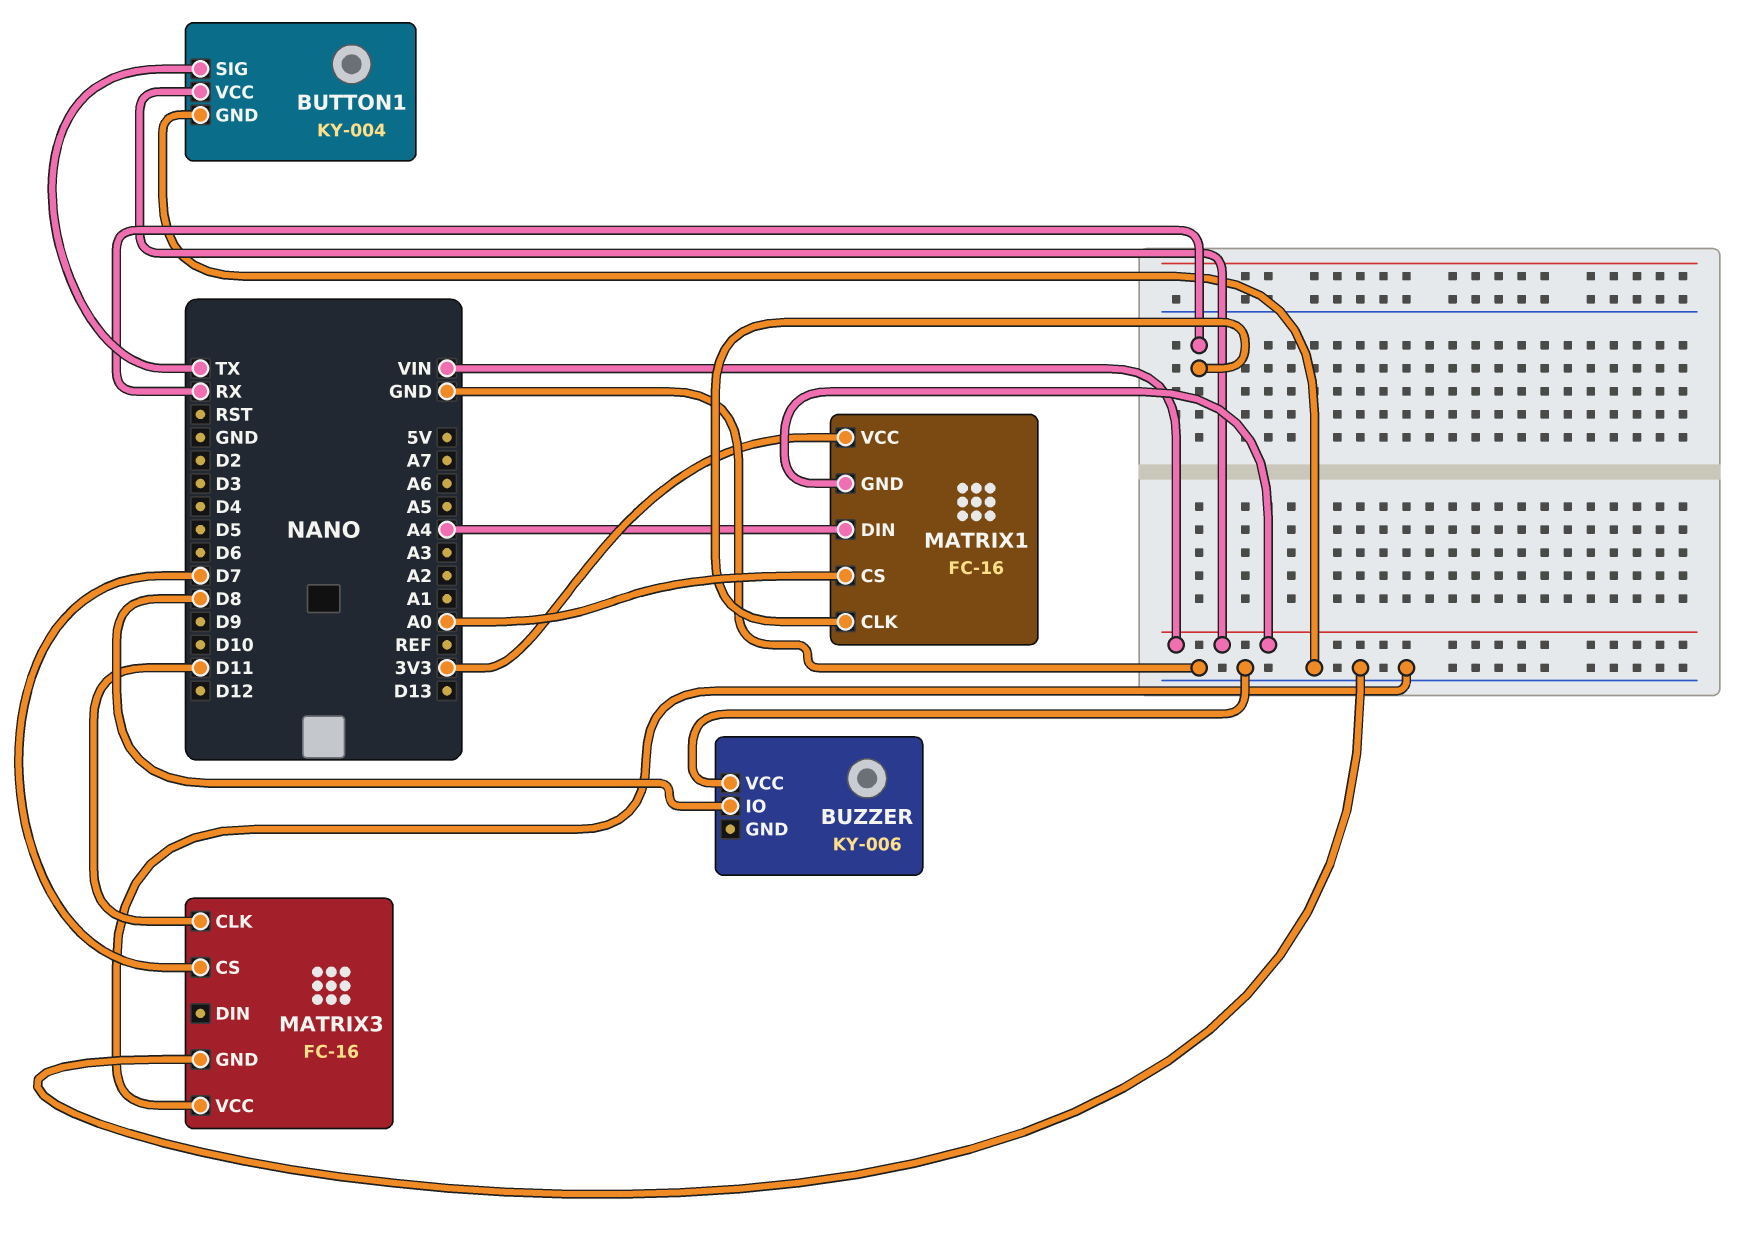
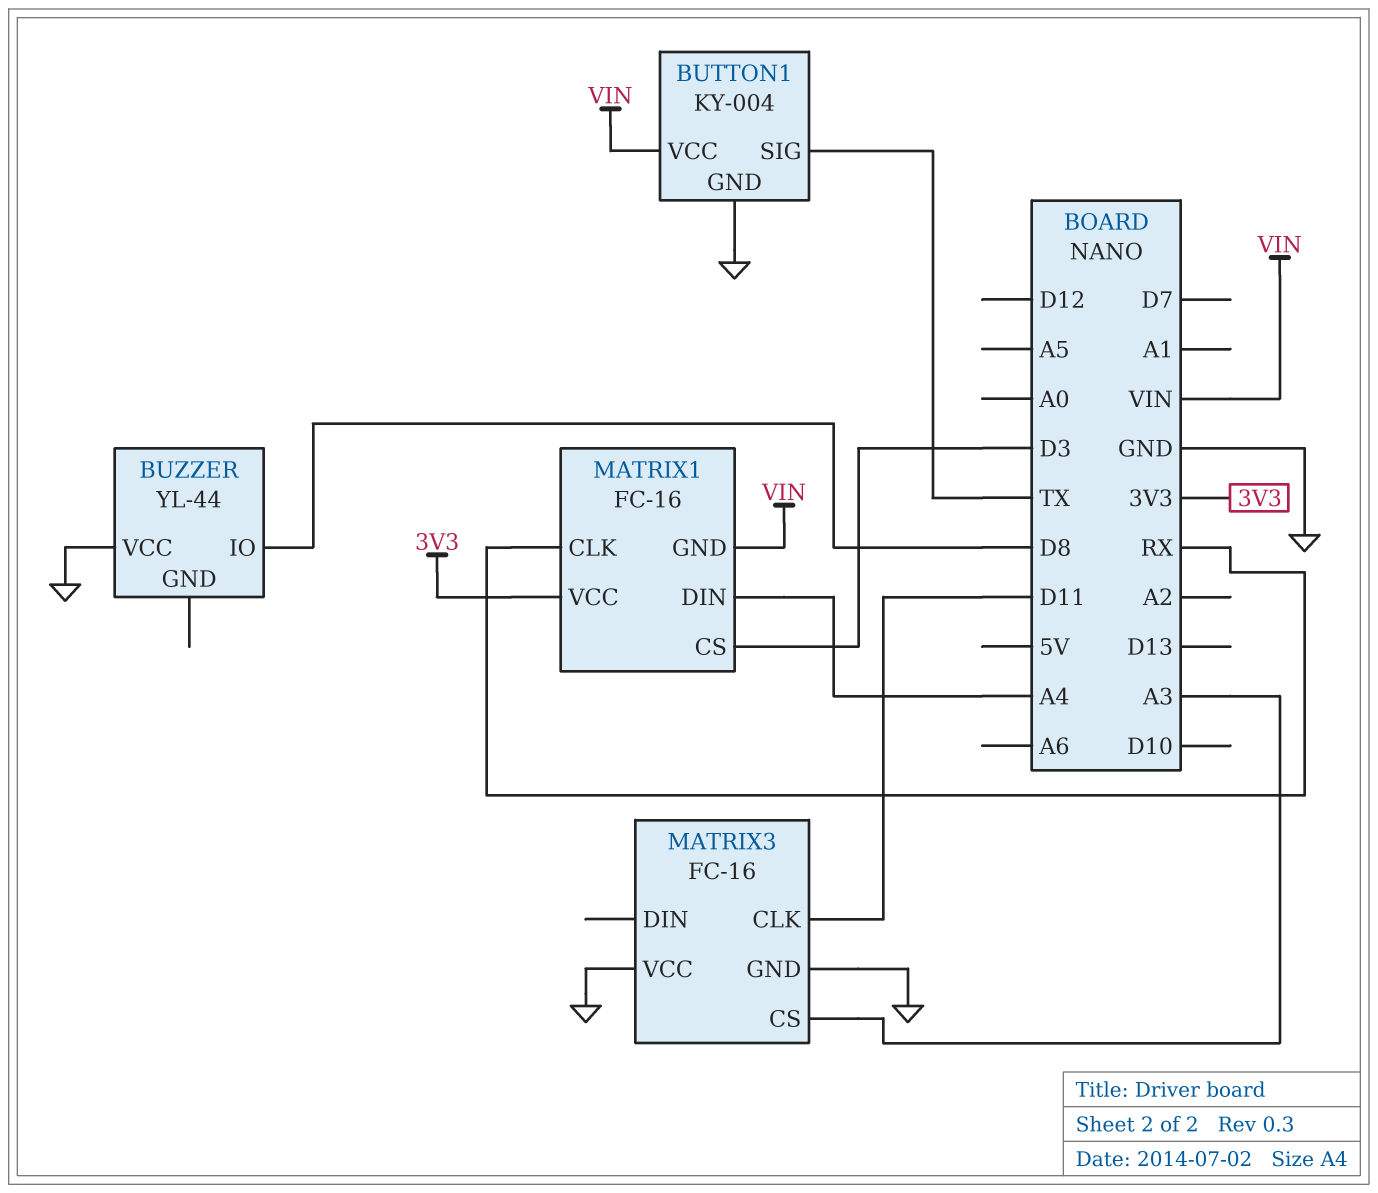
BUZZER: KY-006 -> YL-44
MATRIX1 pin CS: A0 -> D3
MATRIX3 pin CS: D7 -> A3

